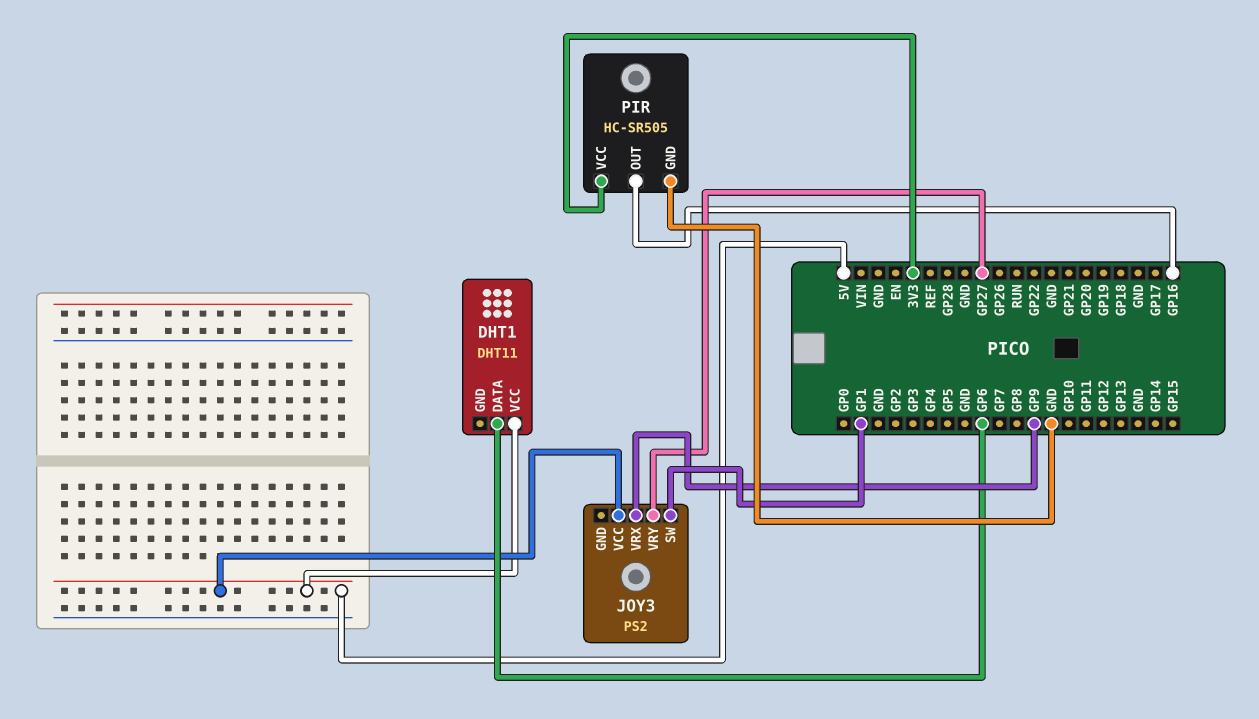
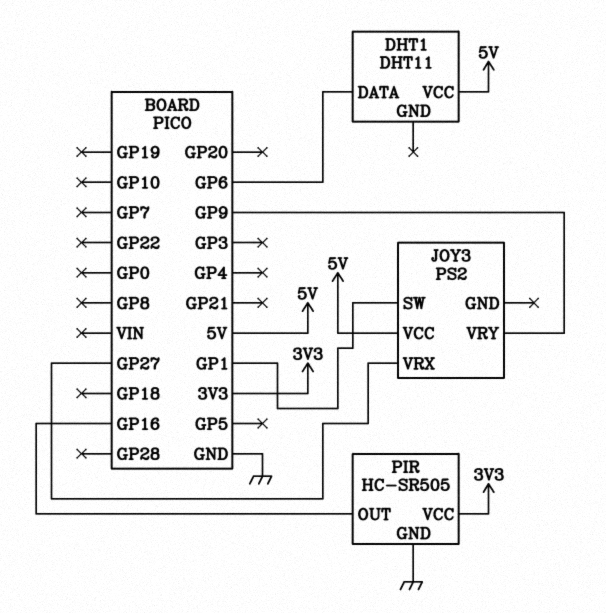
JOY3 pin VRX: GP9 -> GP27
JOY3 pin VRY: GP27 -> GP9

